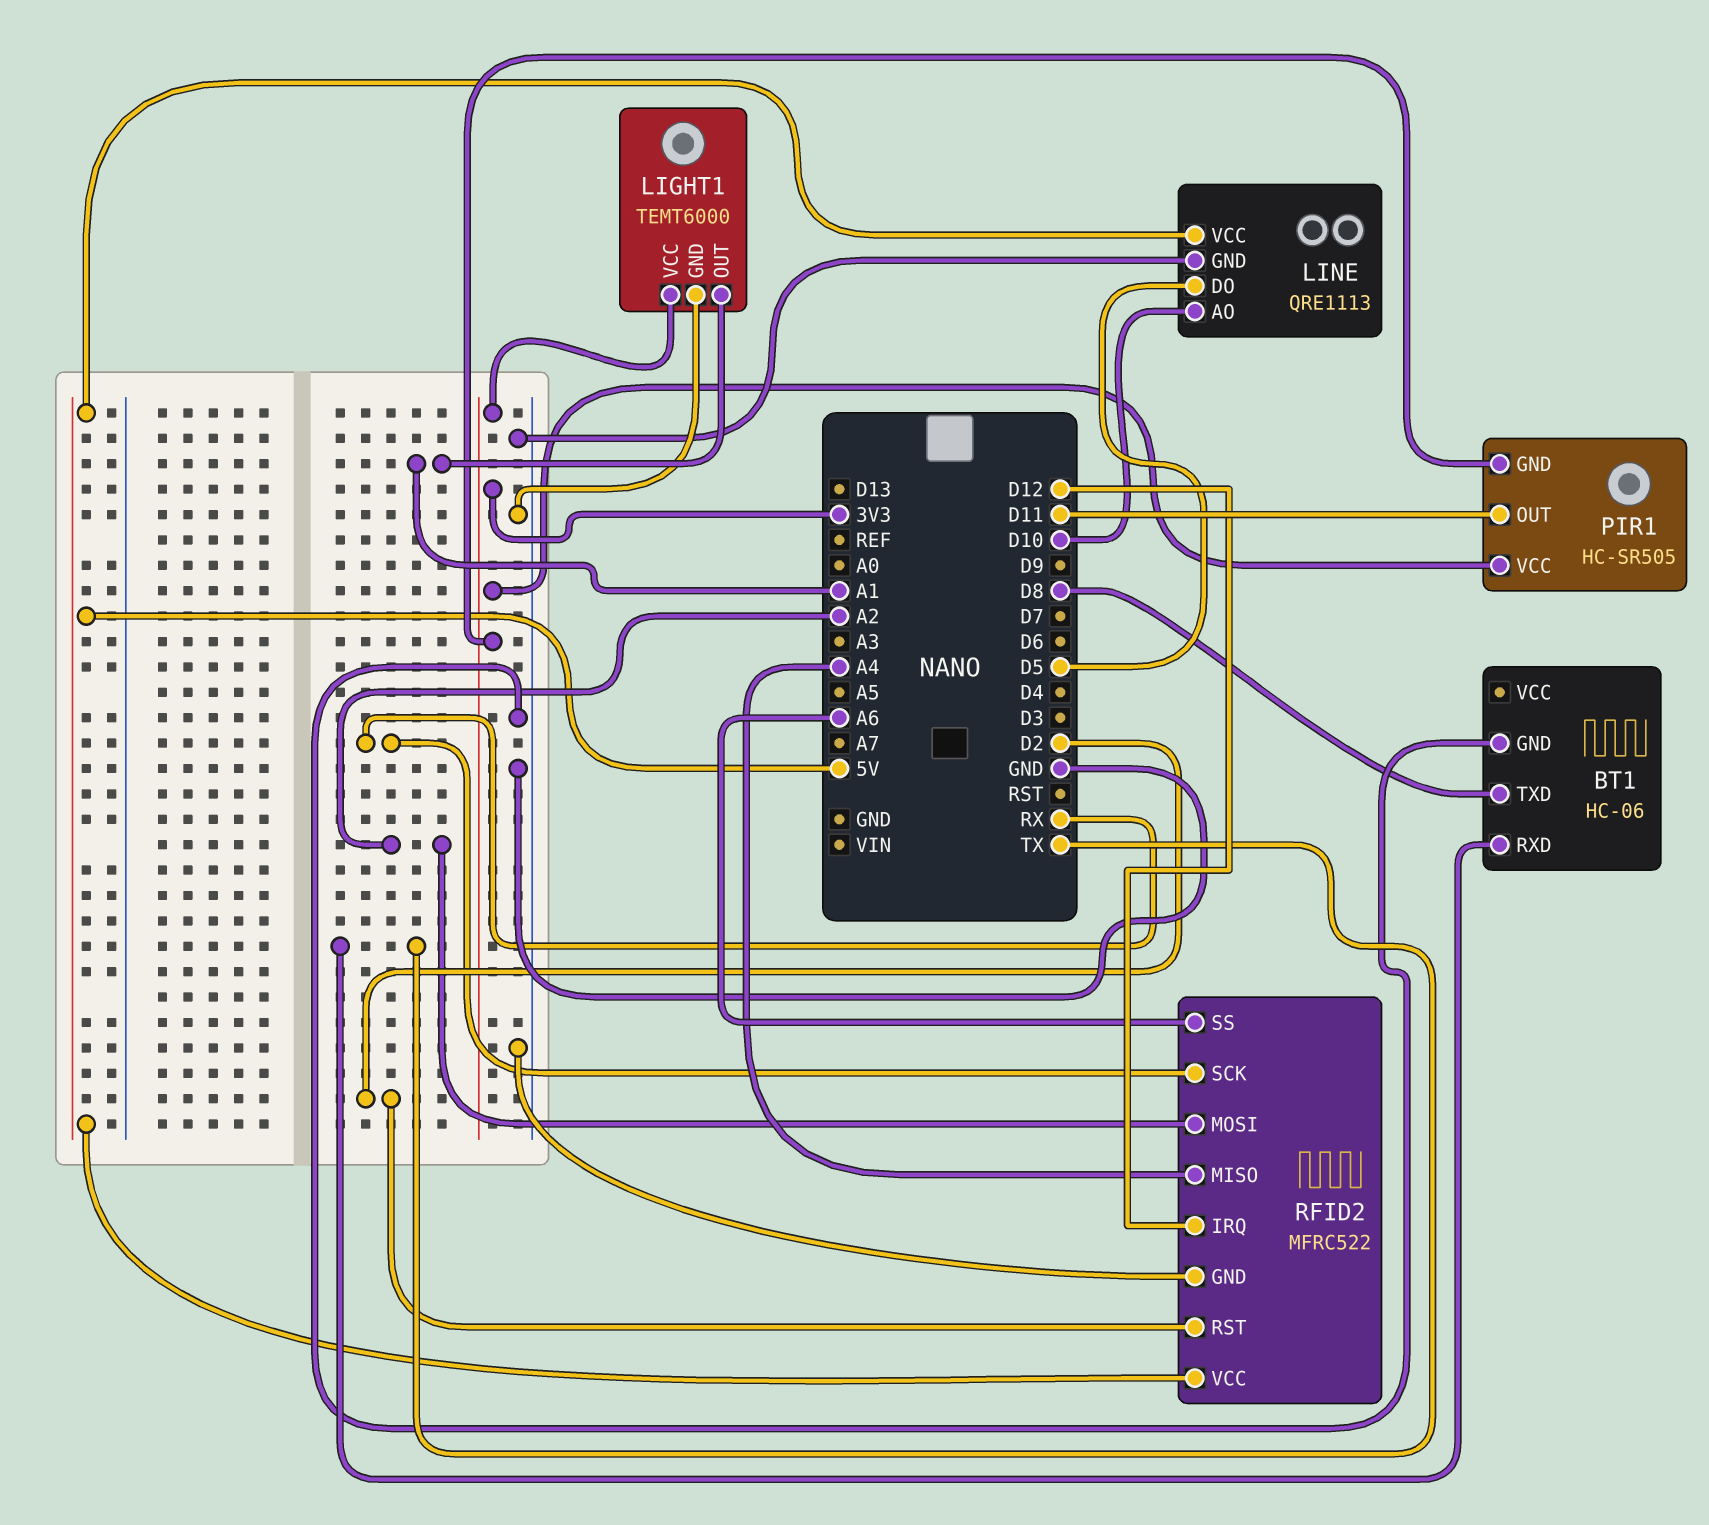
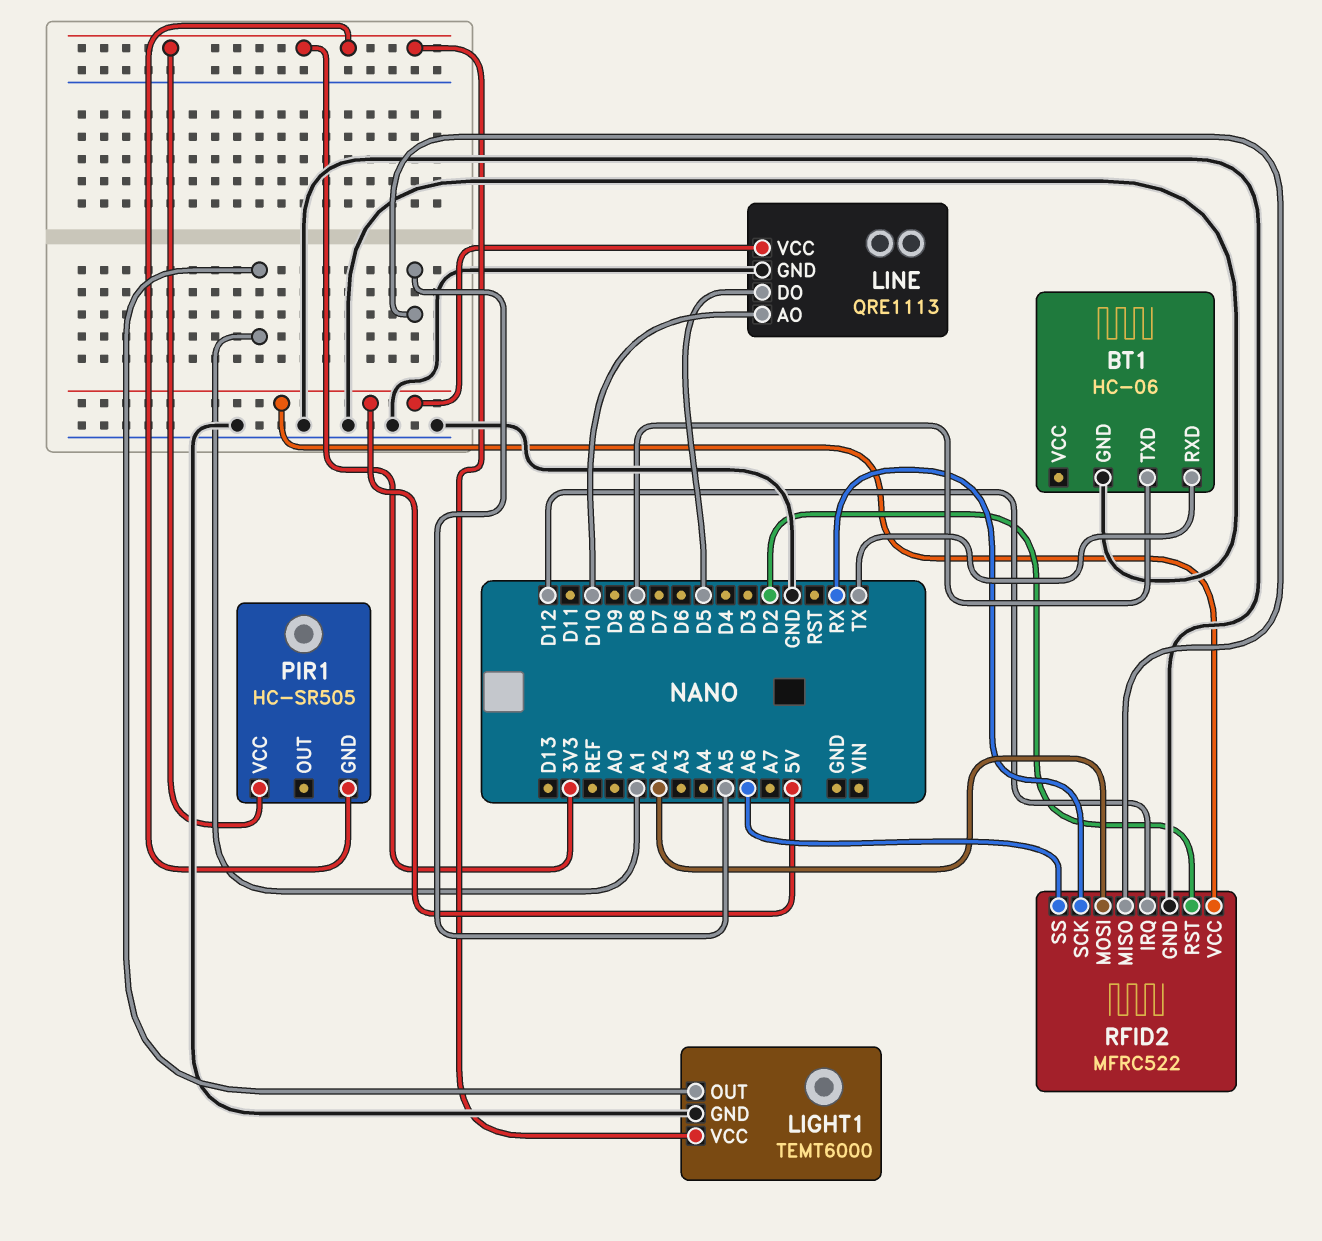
PIR1 pin OUT: D11 -> none
RFID2 pin MISO: A4 -> A5

